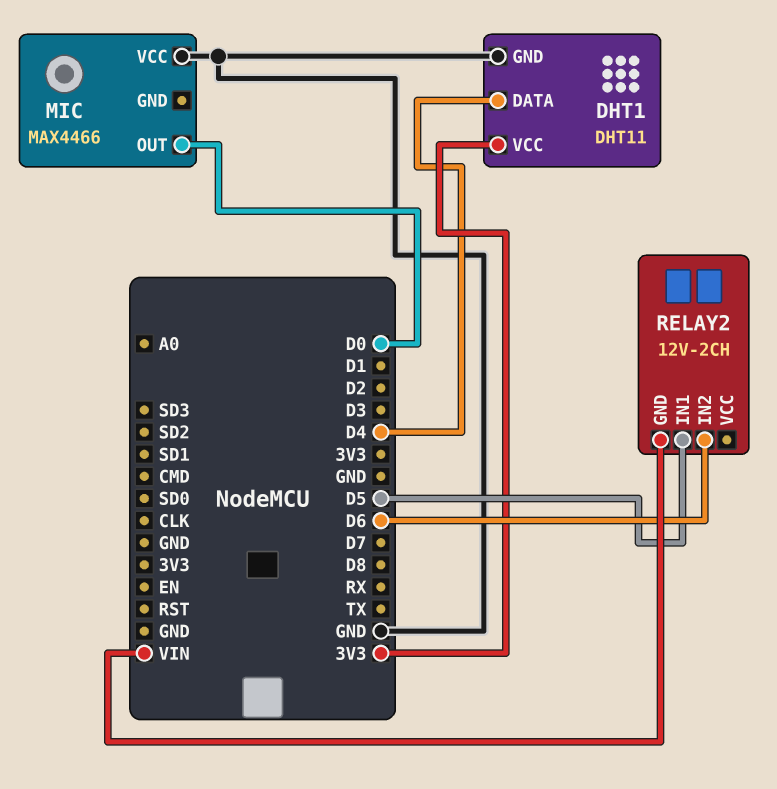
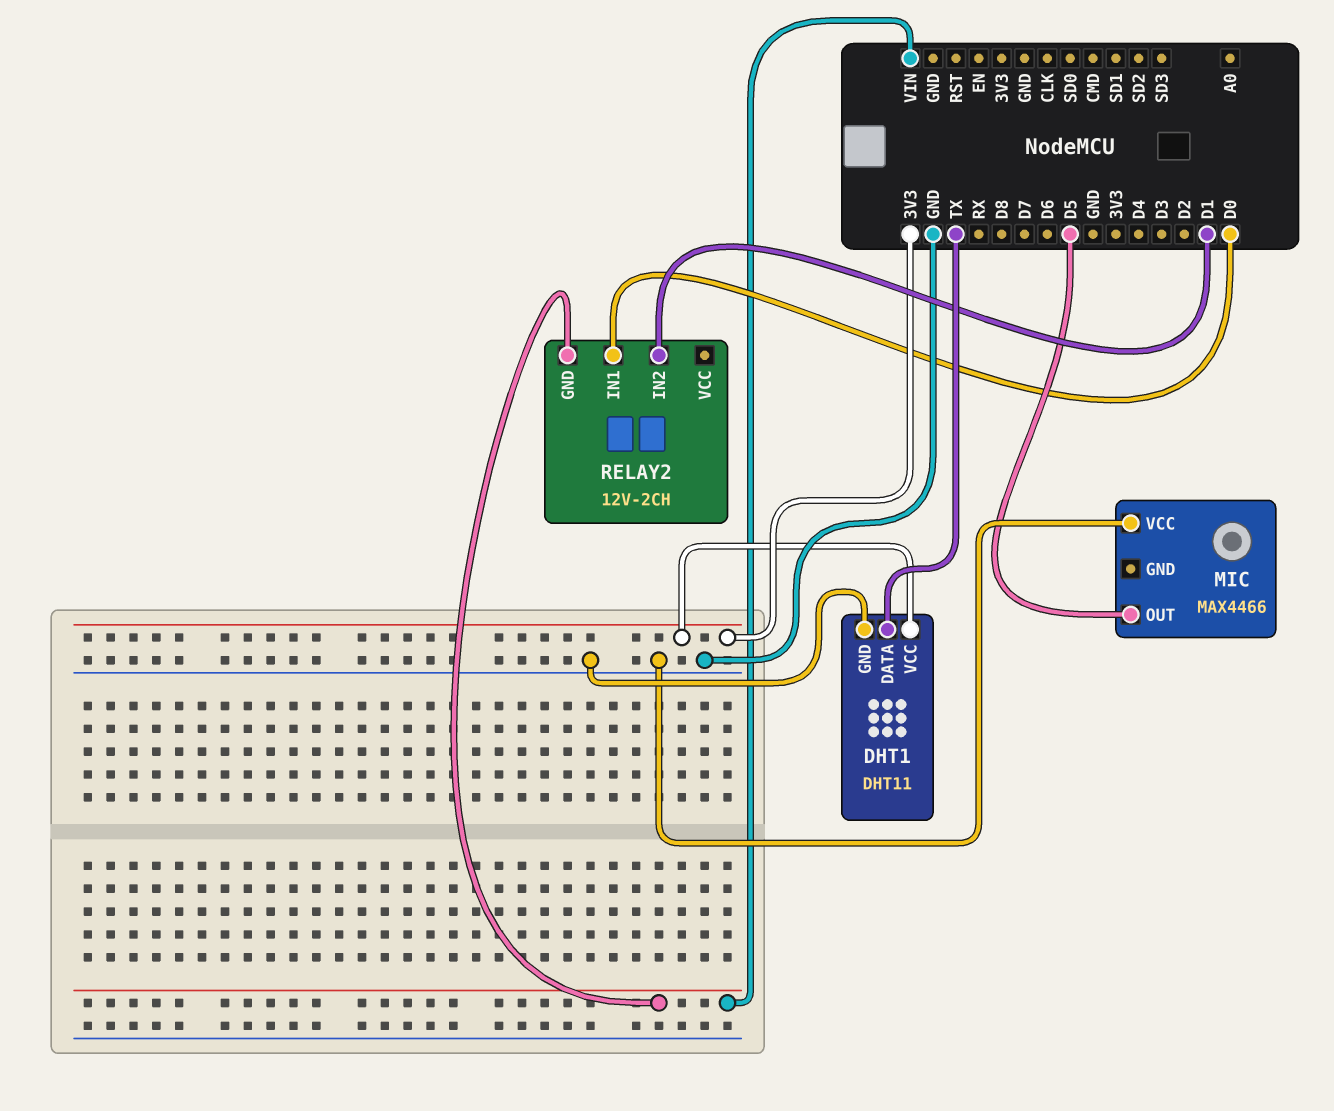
DHT1 pin DATA: D4 -> TX
MIC pin OUT: D0 -> D5
RELAY2 pin IN1: D5 -> D0
RELAY2 pin IN2: D6 -> D1

